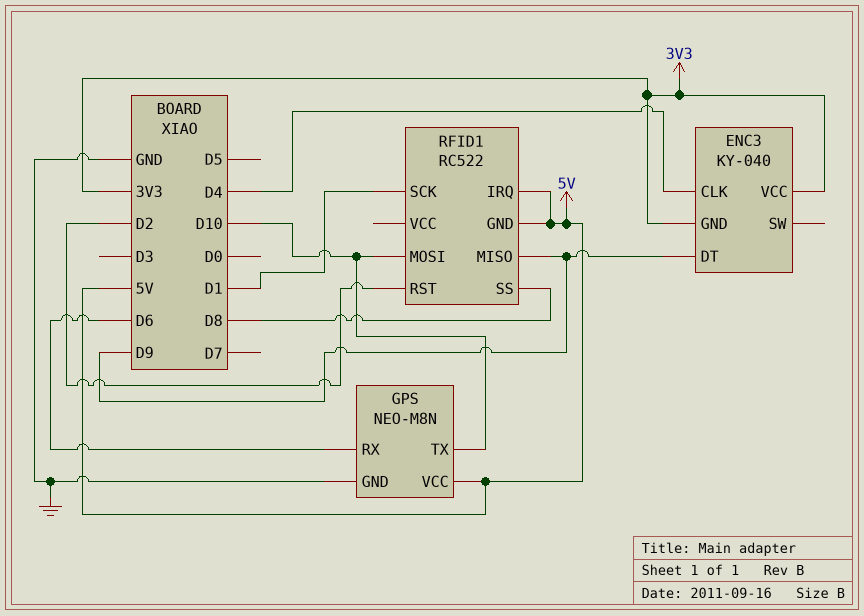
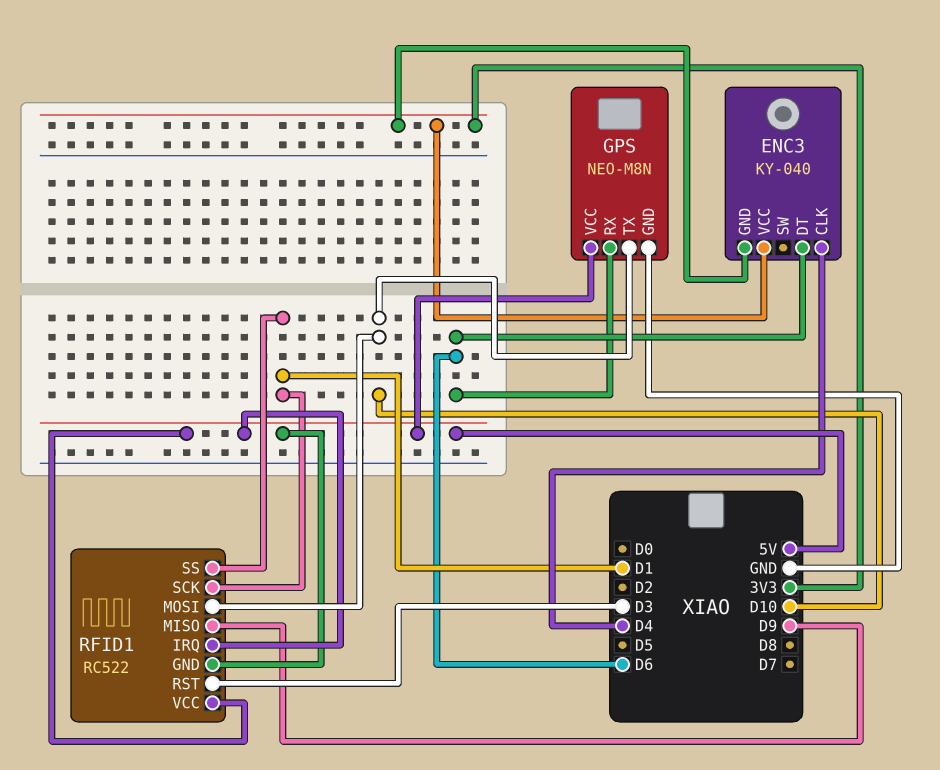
ENC3 pin DT: D9 -> D6
RFID1 pin RST: D2 -> D3
RFID1 pin SS: D8 -> D1
RFID1 pin VCC: none -> 5V

